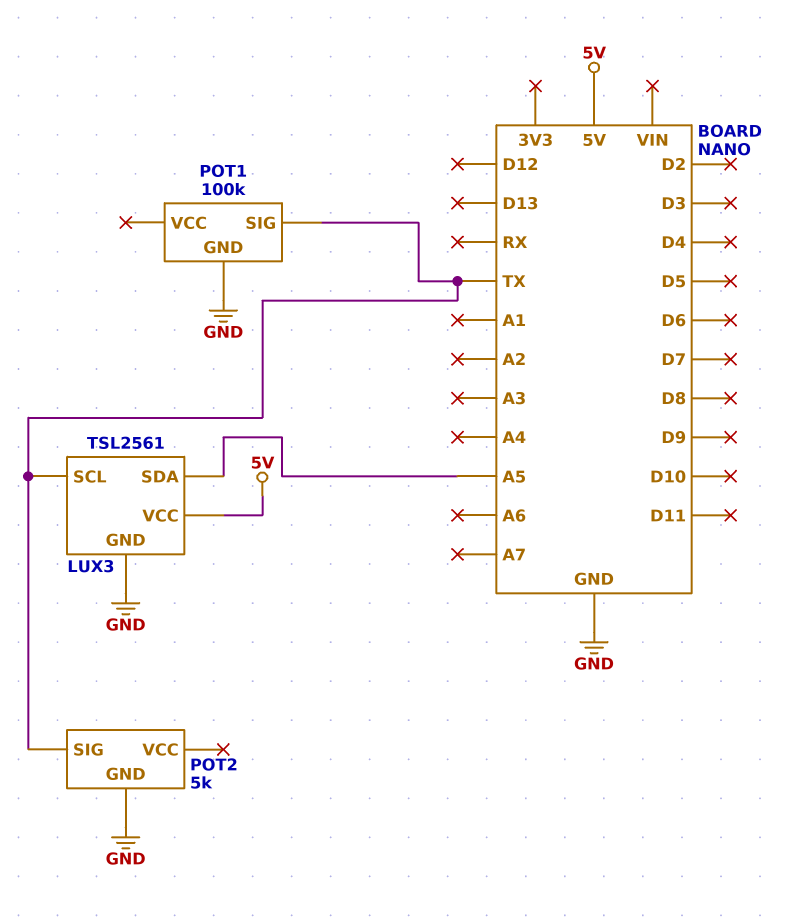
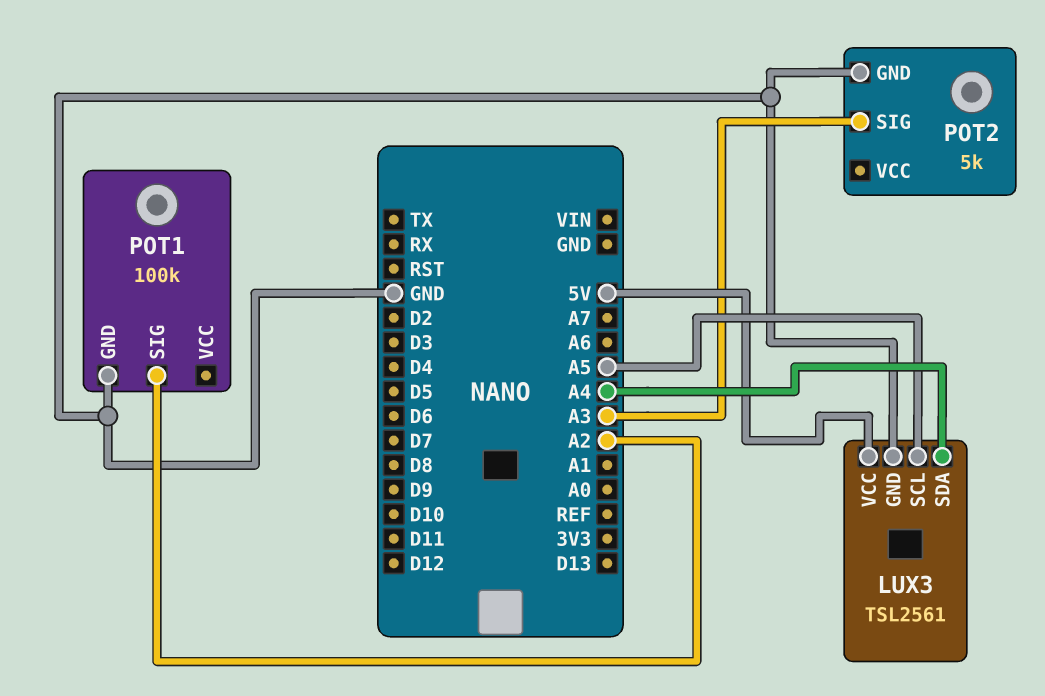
LUX3 pin SCL: TX -> A5
LUX3 pin SDA: A5 -> A4
POT1 pin SIG: TX -> A2
POT2 pin SIG: TX -> A3

